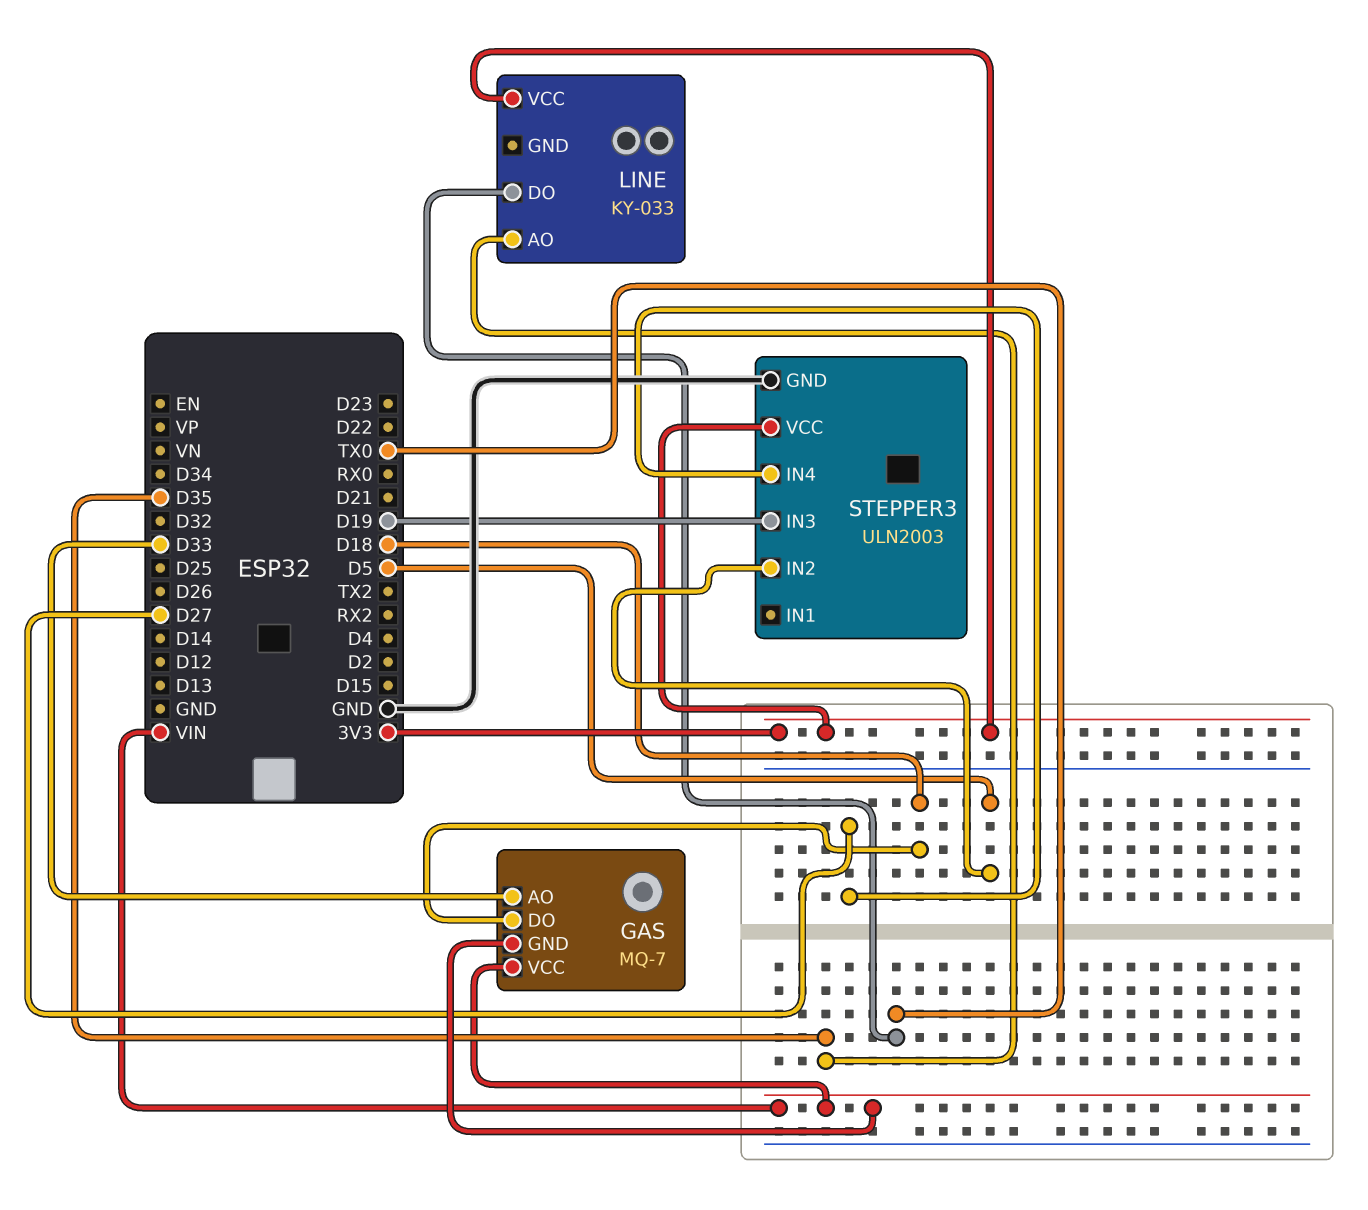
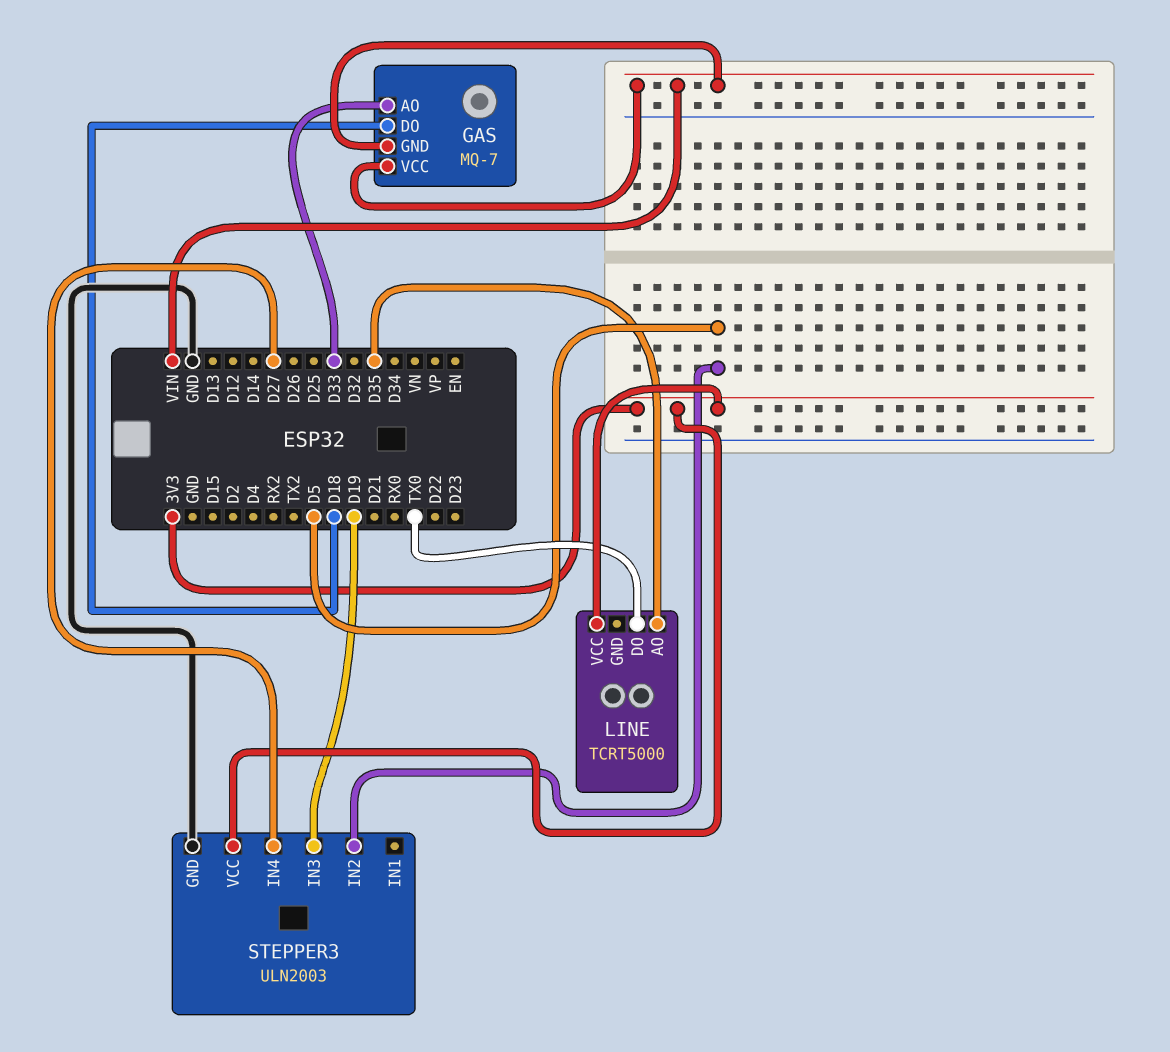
LINE: KY-033 -> TCRT5000

